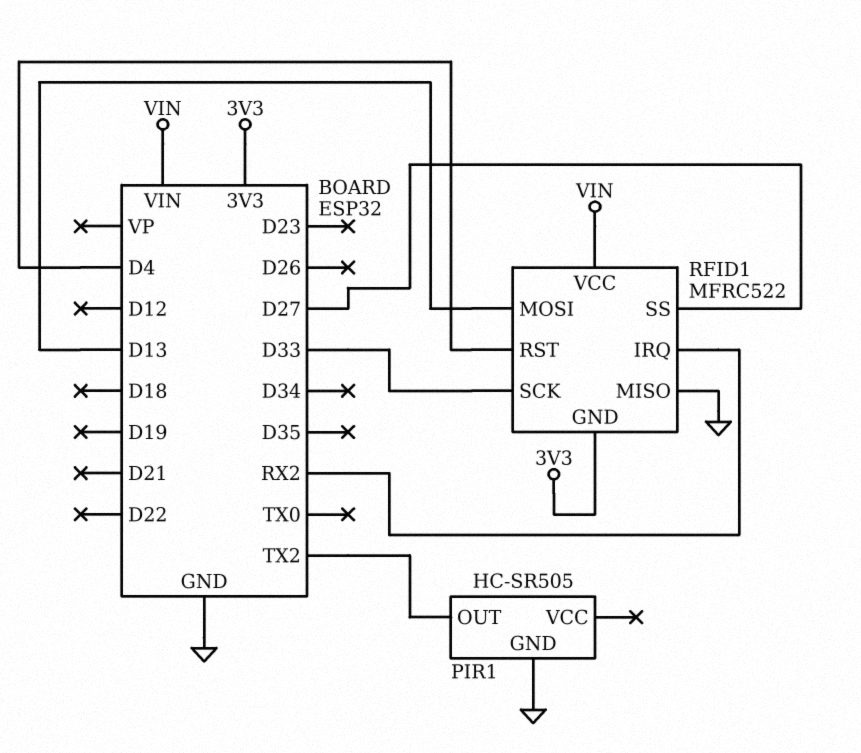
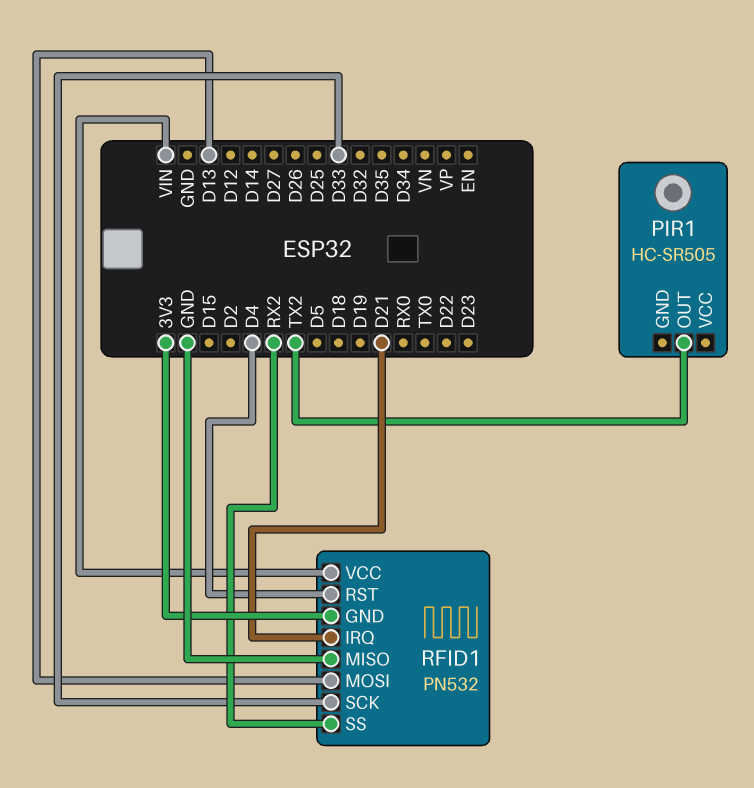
PIR1 pin GND: GND -> none
RFID1: MFRC522 -> PN532
RFID1 pin IRQ: RX2 -> D21
RFID1 pin SS: D27 -> RX2

